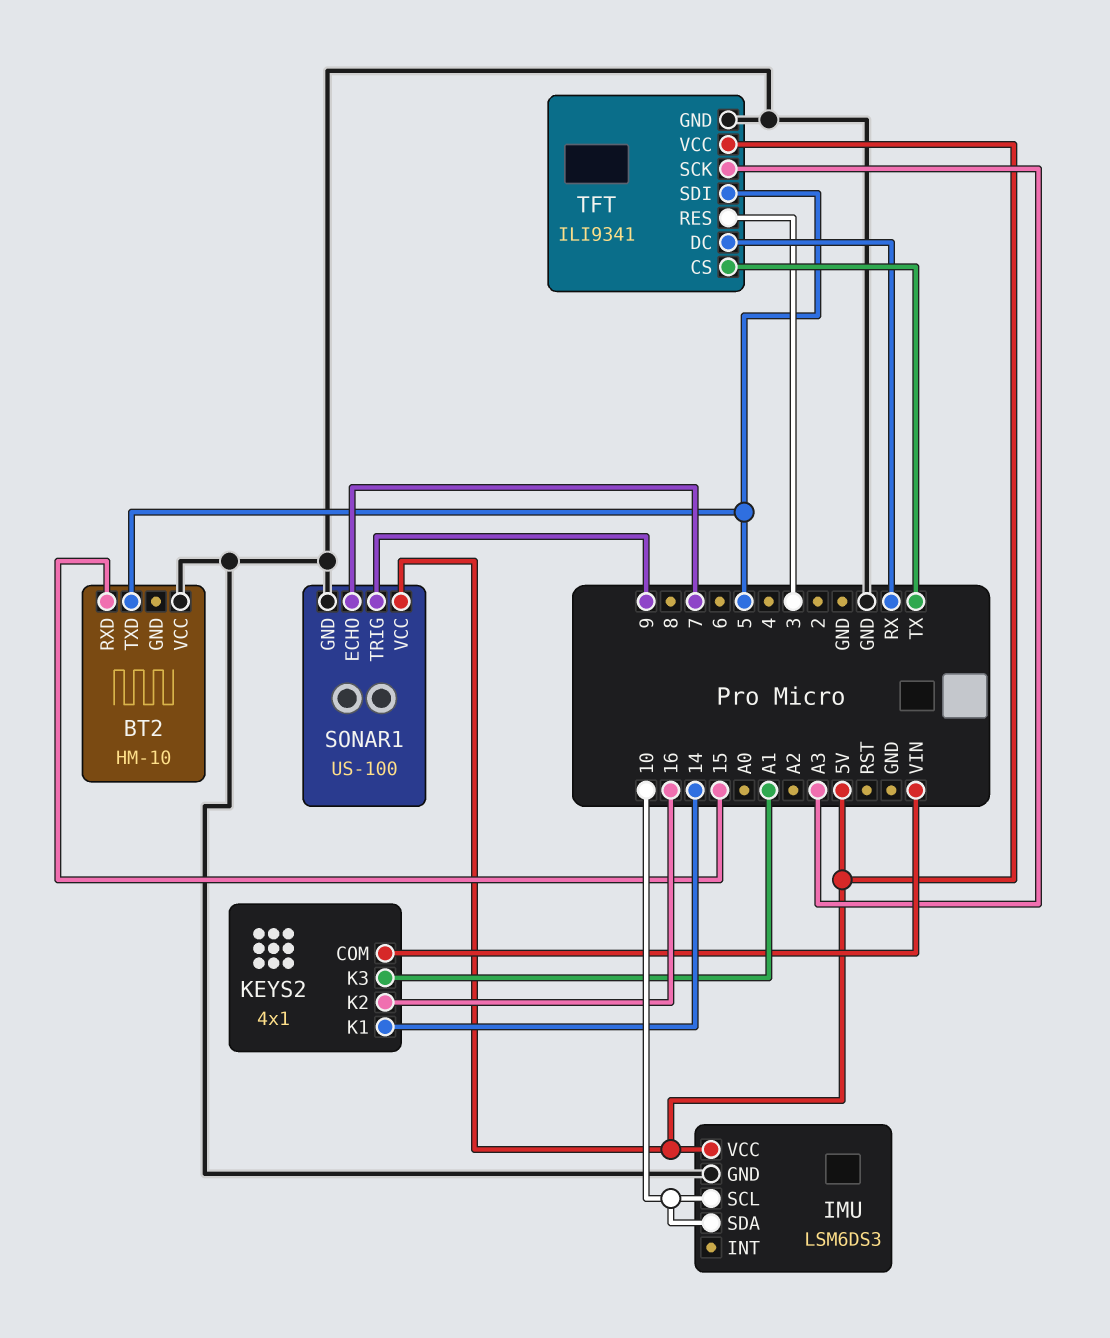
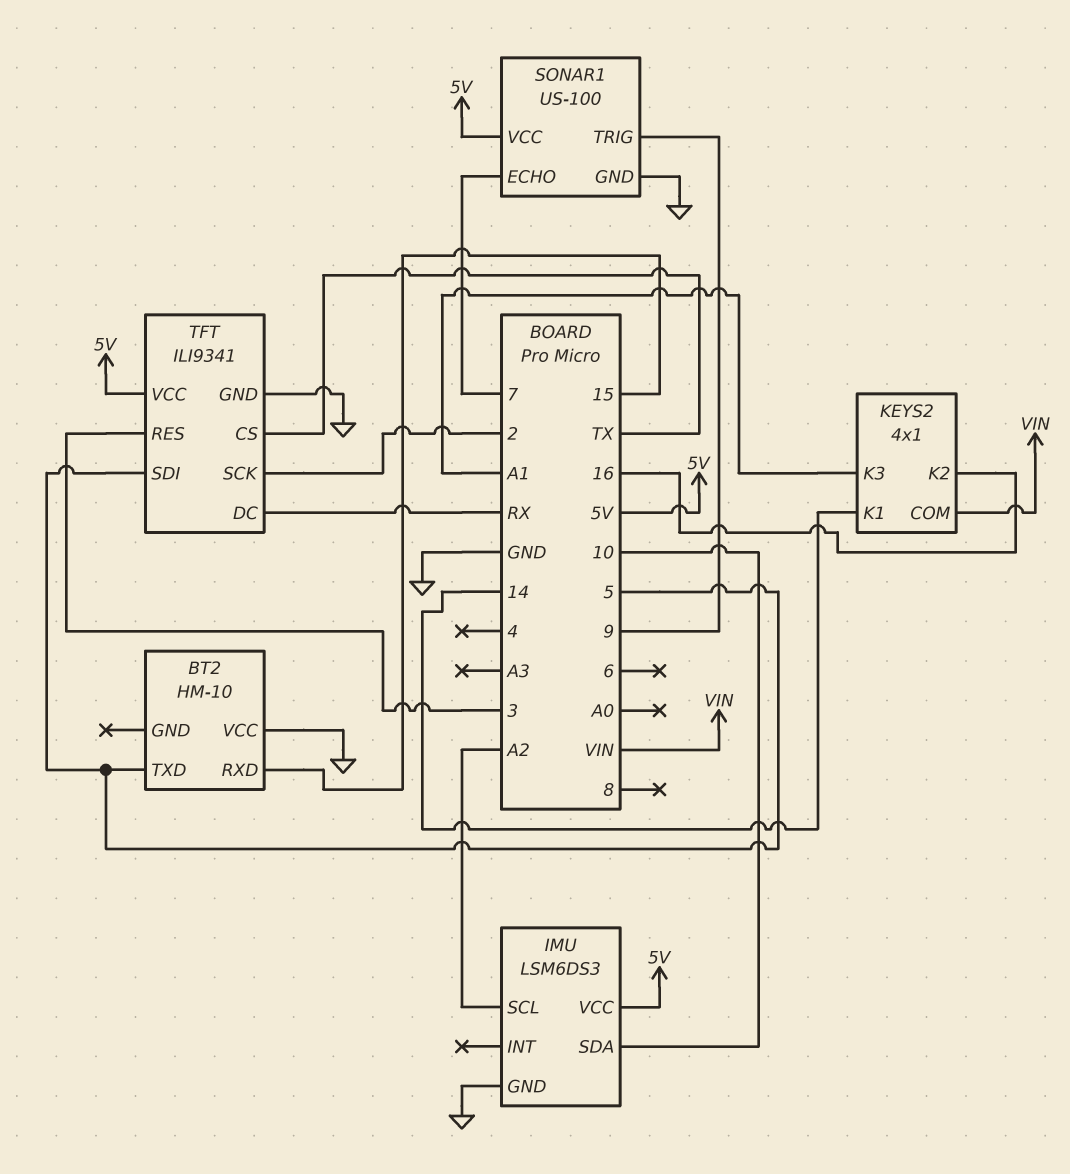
IMU pin SCL: 10 -> A2
TFT pin SCK: A3 -> 2

